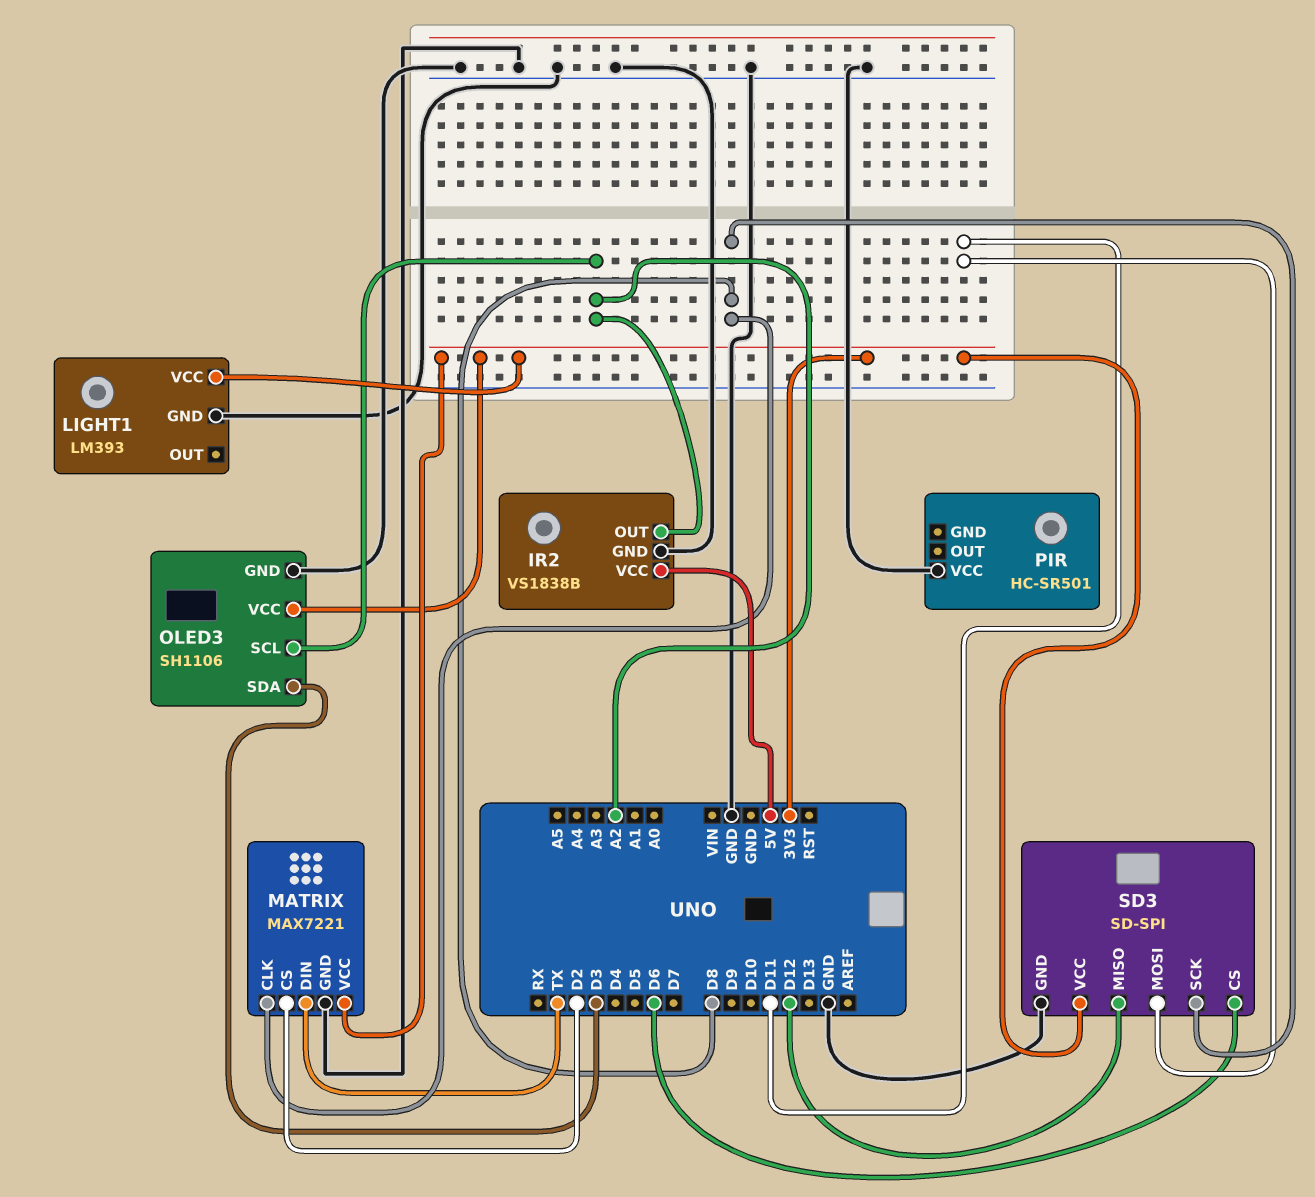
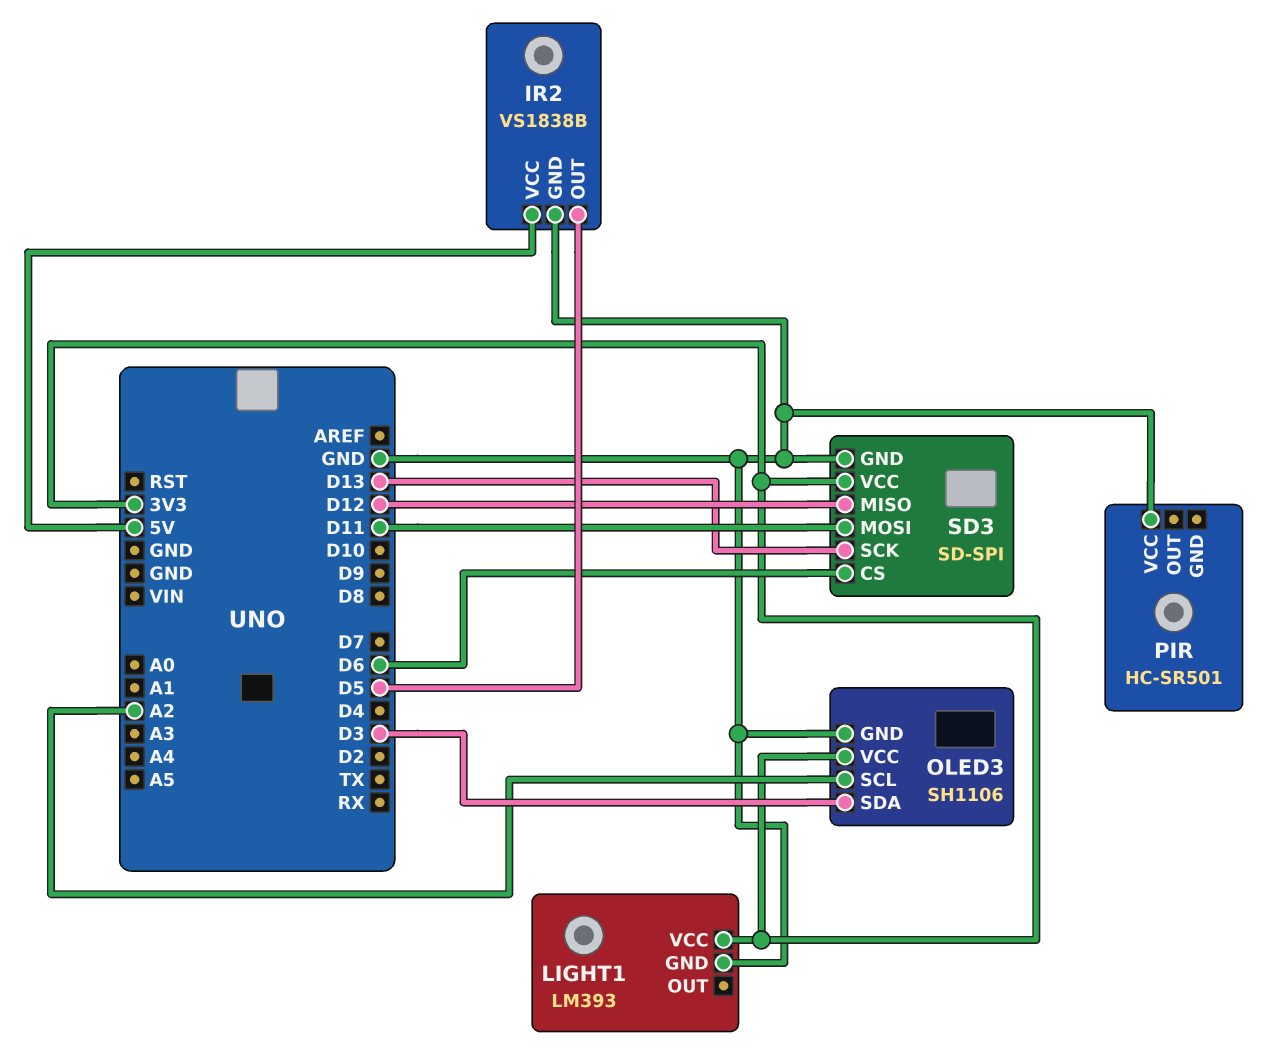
IR2 pin OUT: A2 -> D5
MATRIX: MAX7221 -> none
MATRIX pin CLK: D8 -> none
MATRIX pin CS: D2 -> none
MATRIX pin DIN: TX -> none
MATRIX pin GND: GND -> none
MATRIX pin VCC: 3V3 -> none
SD3 pin SCK: D8 -> D13

